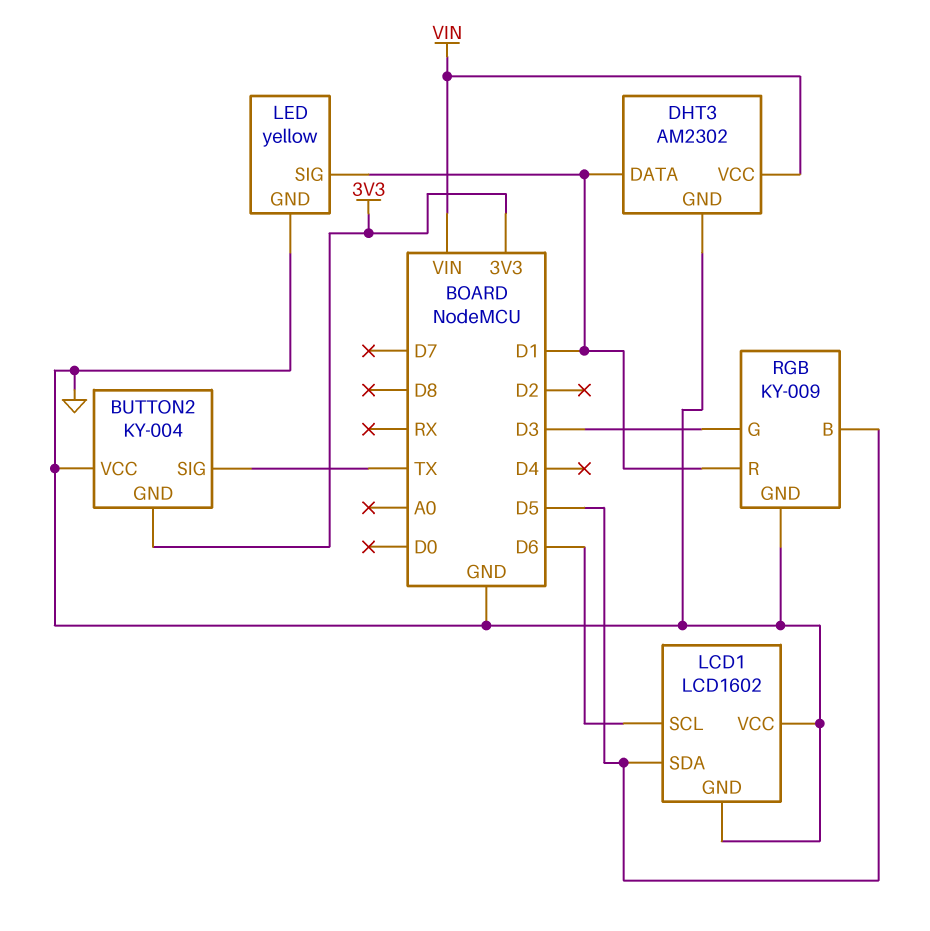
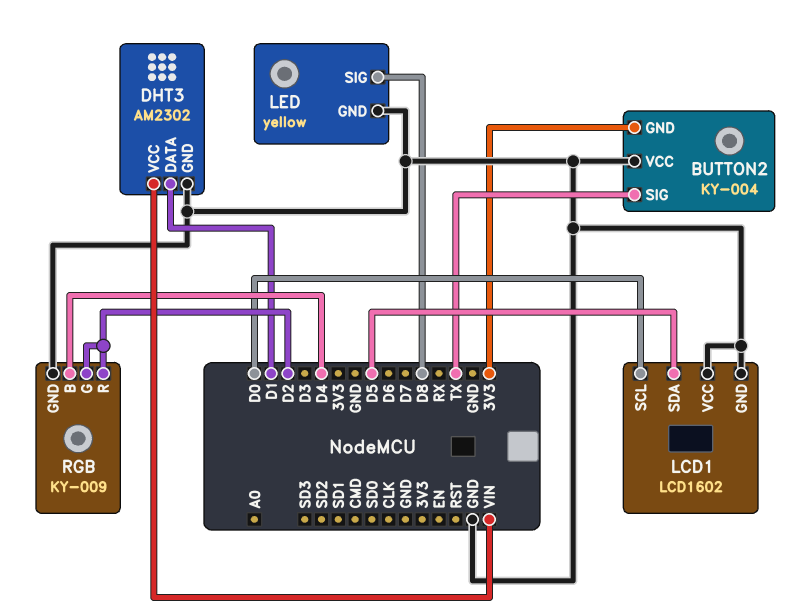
LCD1 pin SCL: D6 -> D0
LED pin SIG: D1 -> D8
RGB pin B: D5 -> D4
RGB pin G: D3 -> D2
RGB pin R: D1 -> D2

